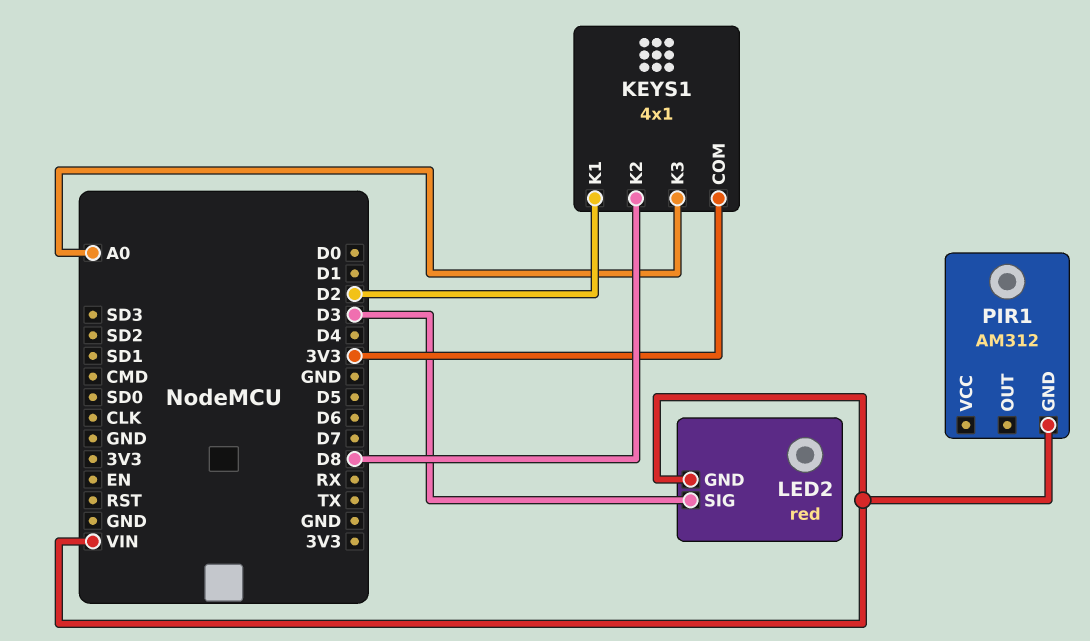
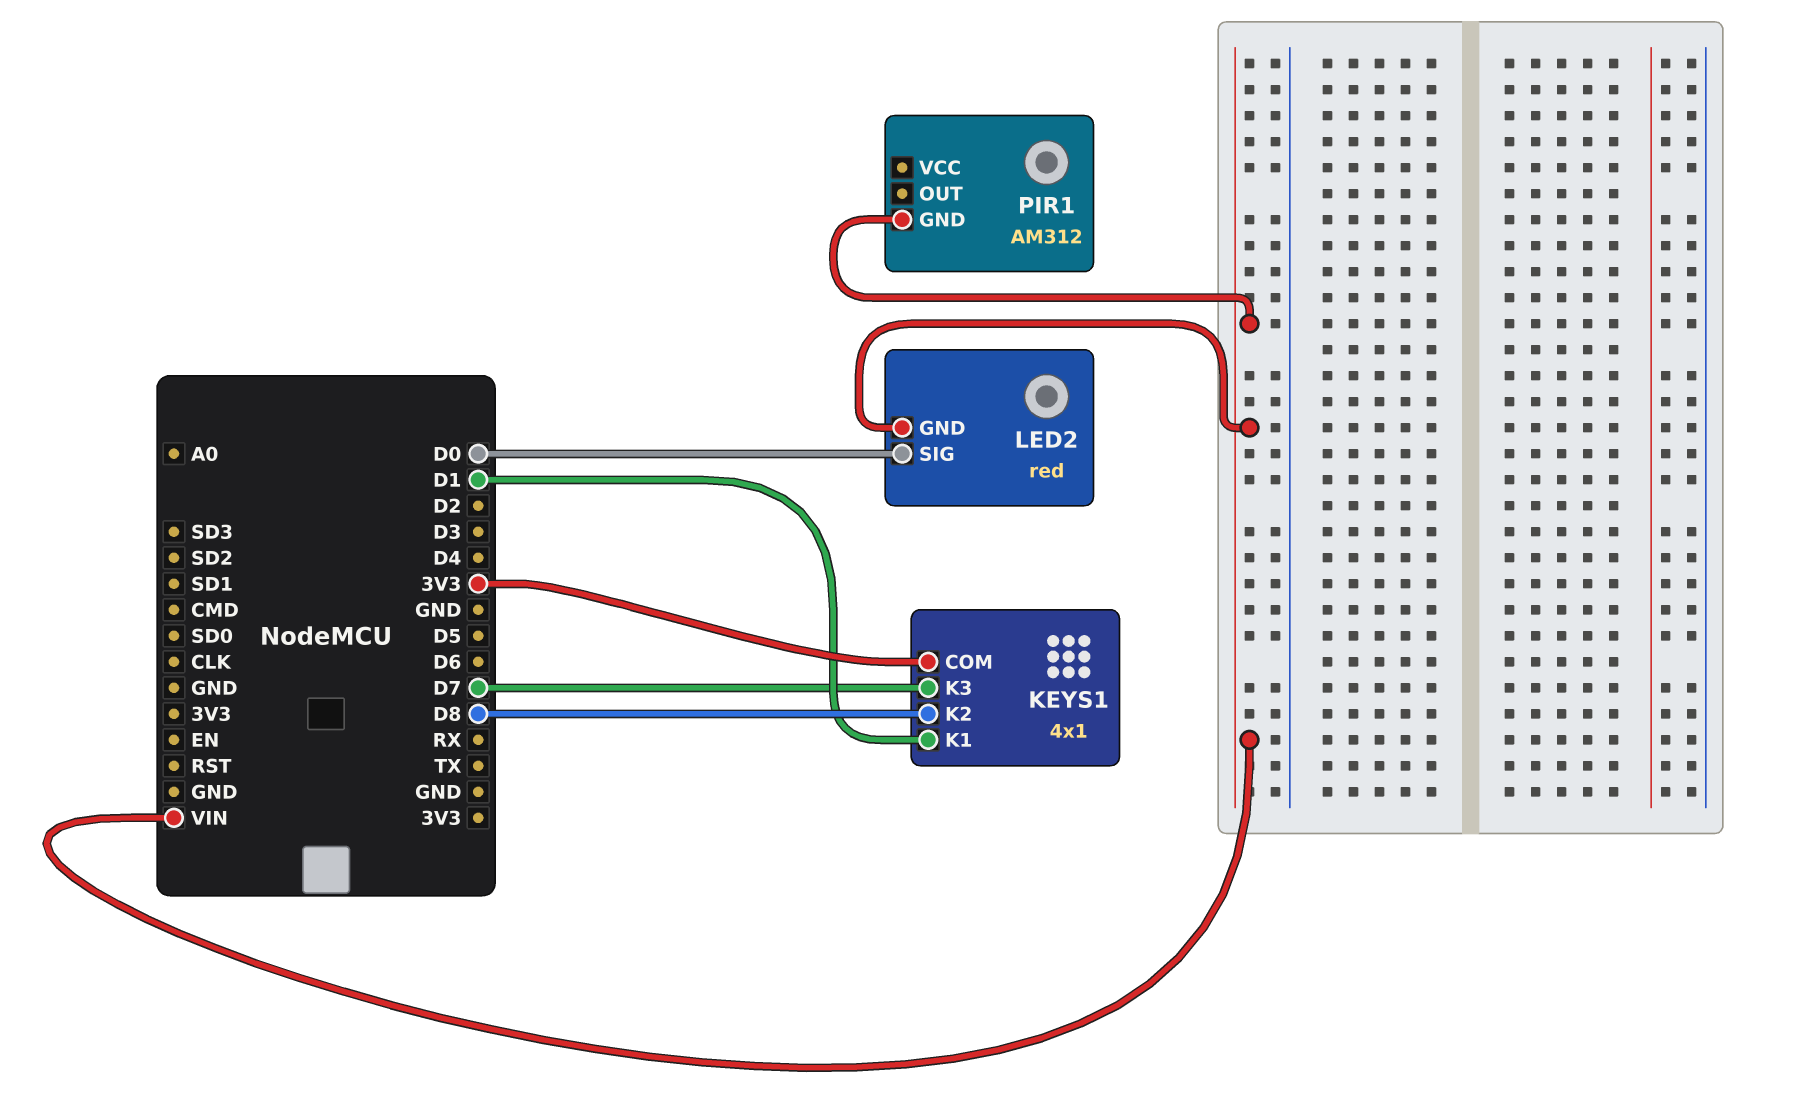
KEYS1 pin K1: D2 -> D1
KEYS1 pin K3: A0 -> D7
LED2 pin SIG: D3 -> D0

